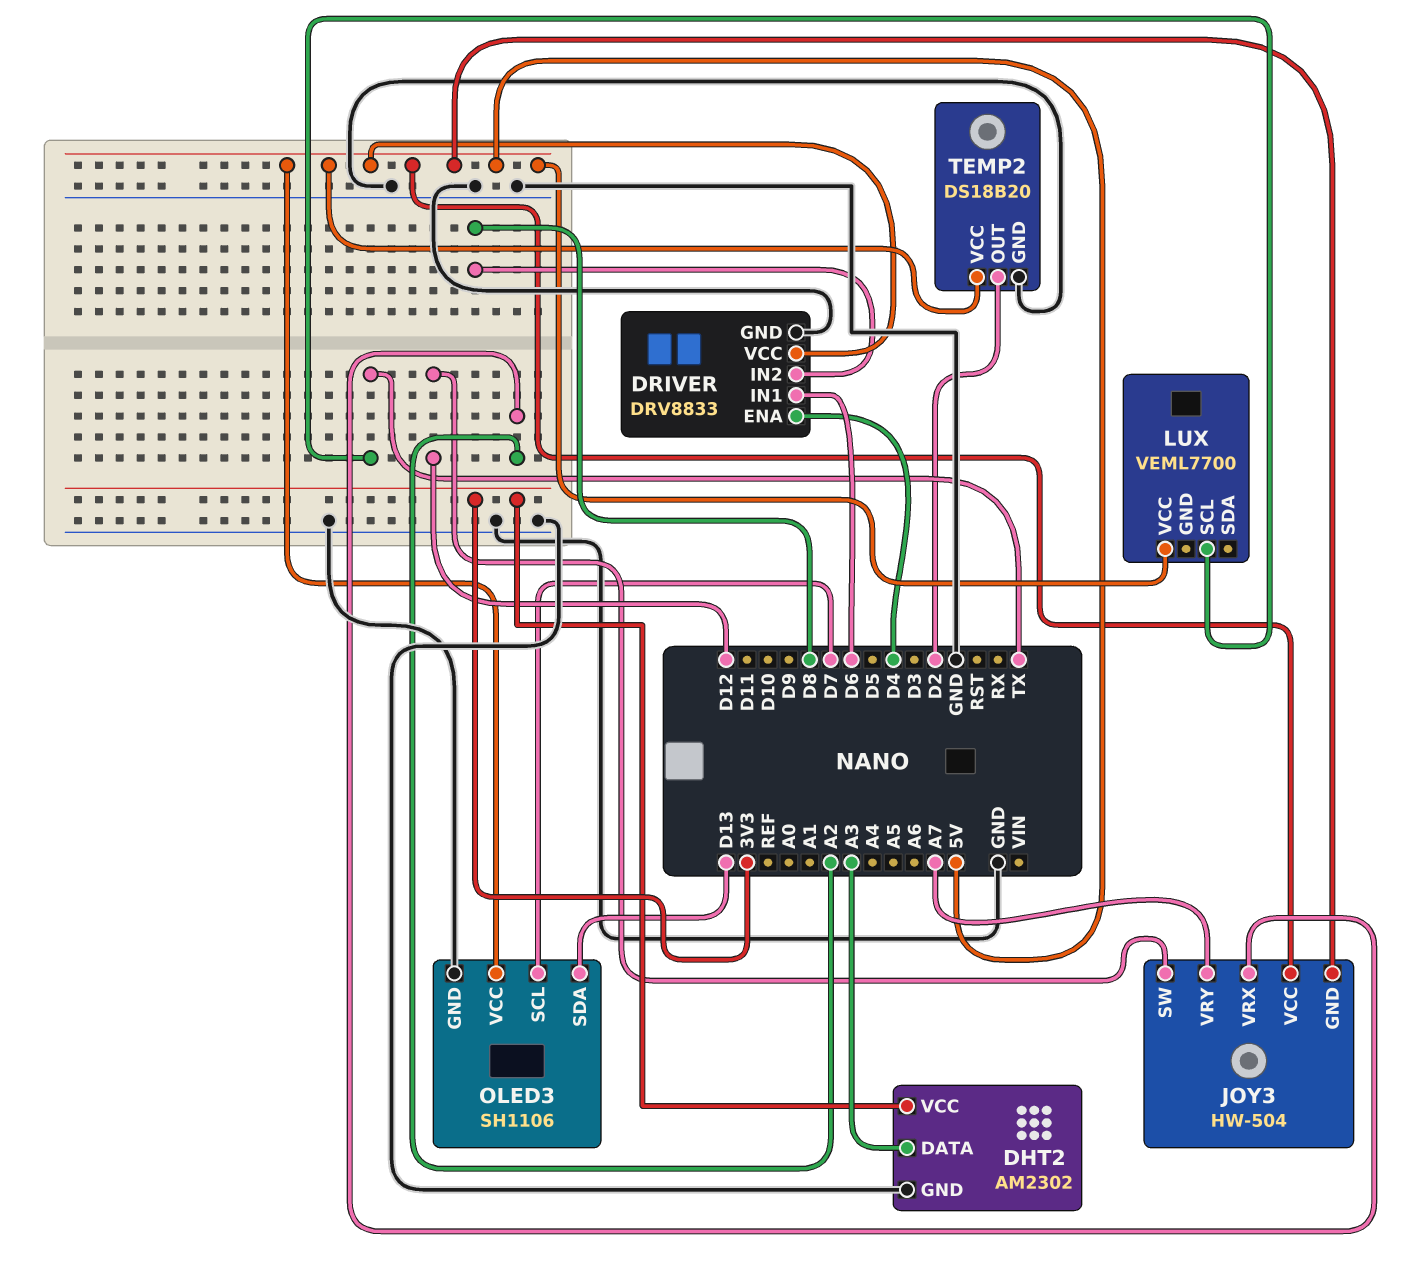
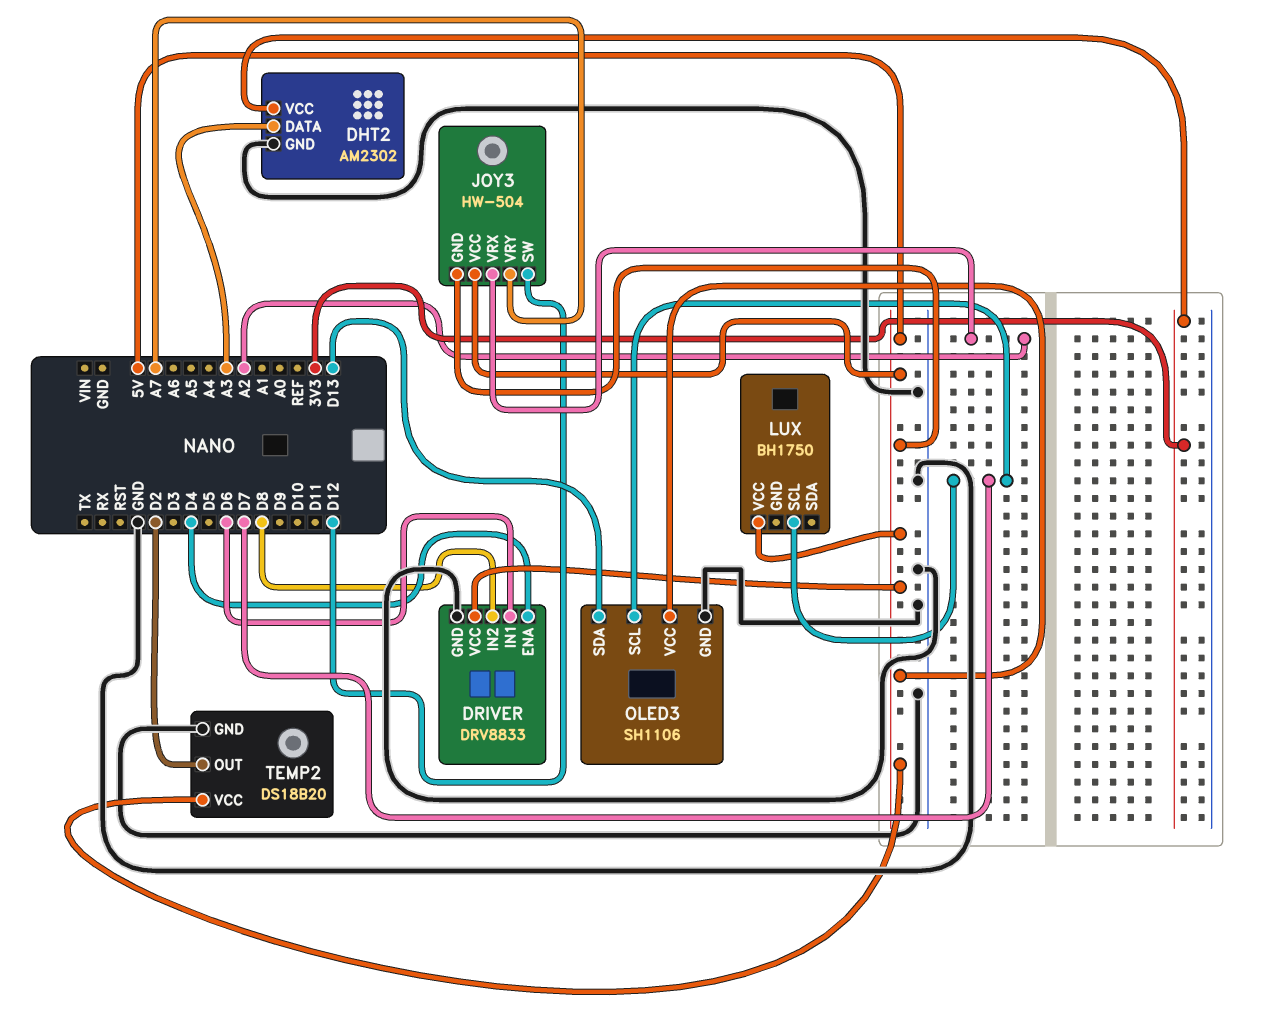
LUX: VEML7700 -> BH1750
LUX pin SCL: TX -> D7

